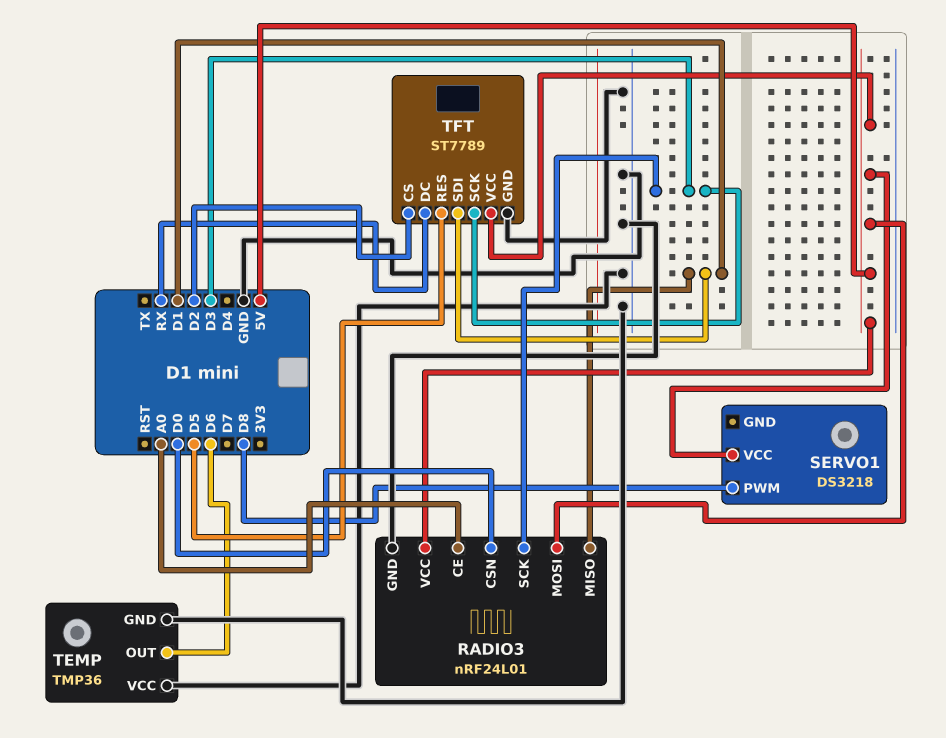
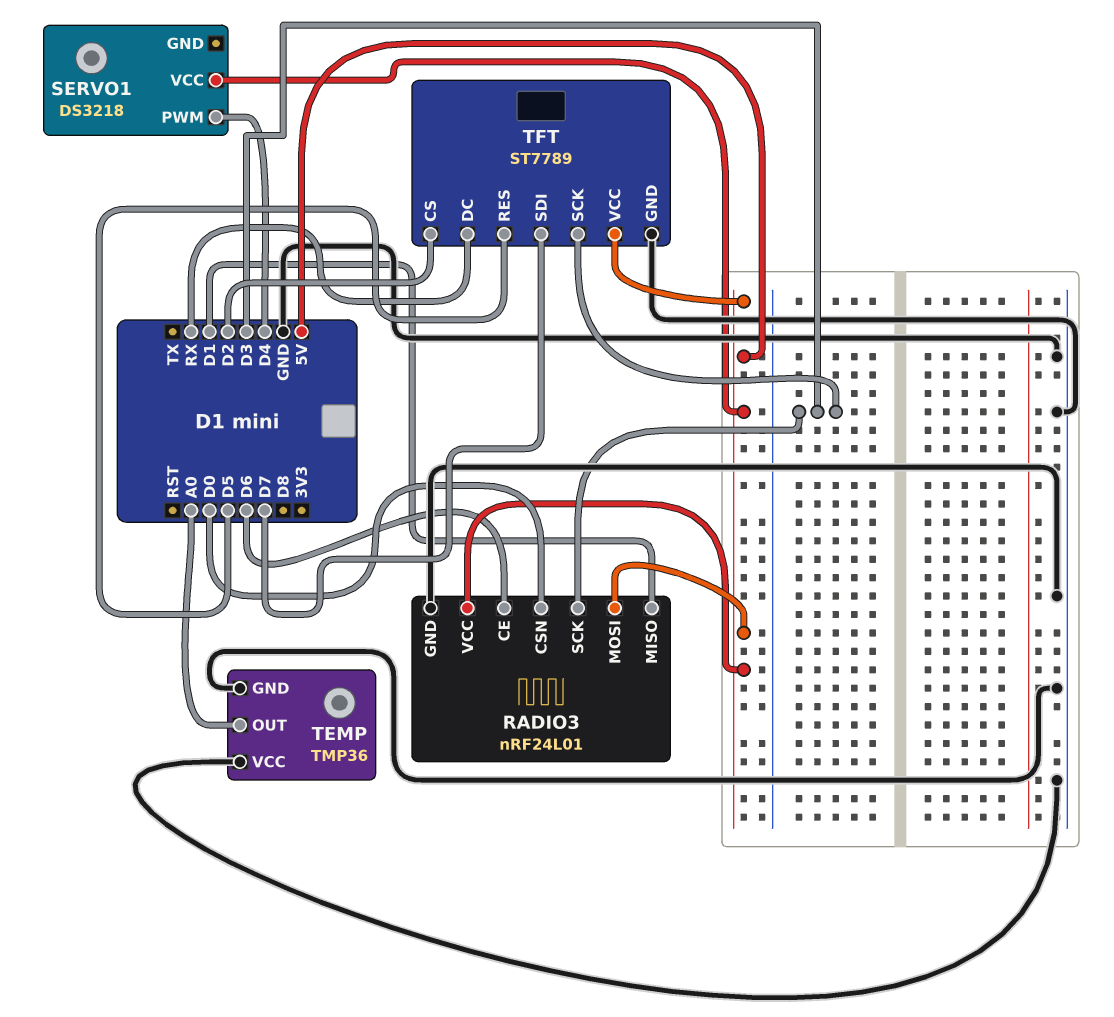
RADIO3 pin CE: A0 -> D6
SERVO1 pin PWM: D8 -> D4
TEMP pin OUT: D6 -> A0
TFT pin SDI: D1 -> D7

